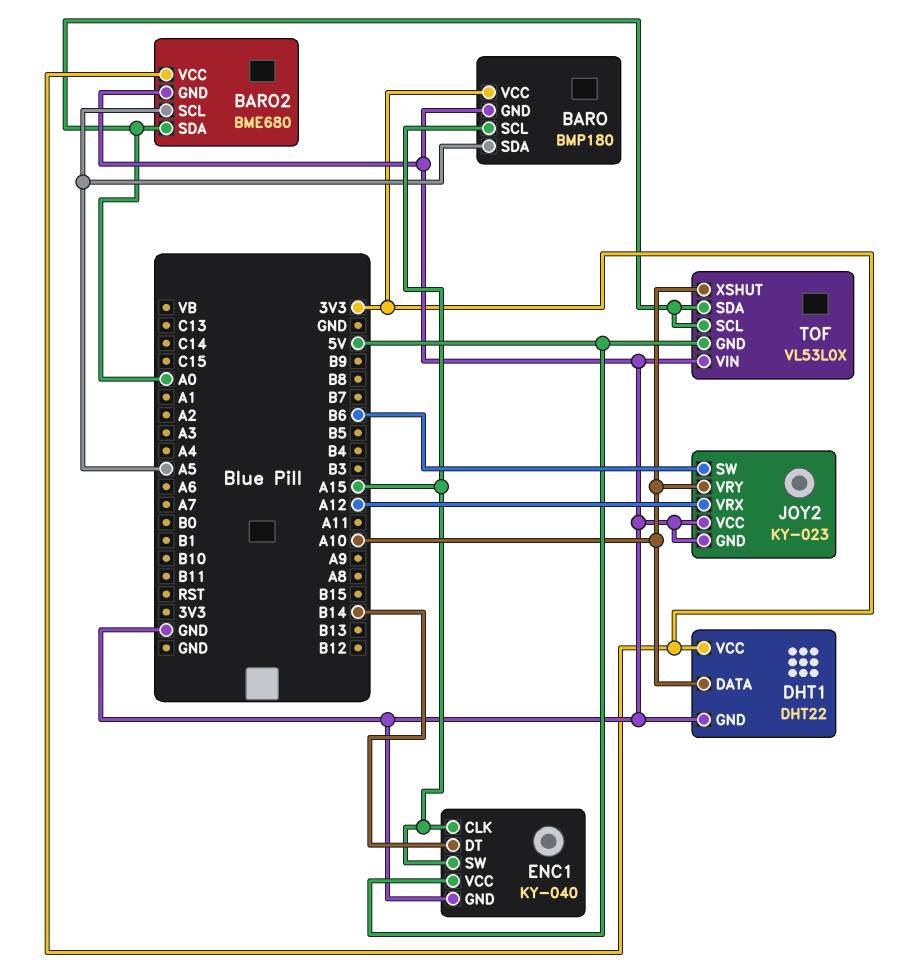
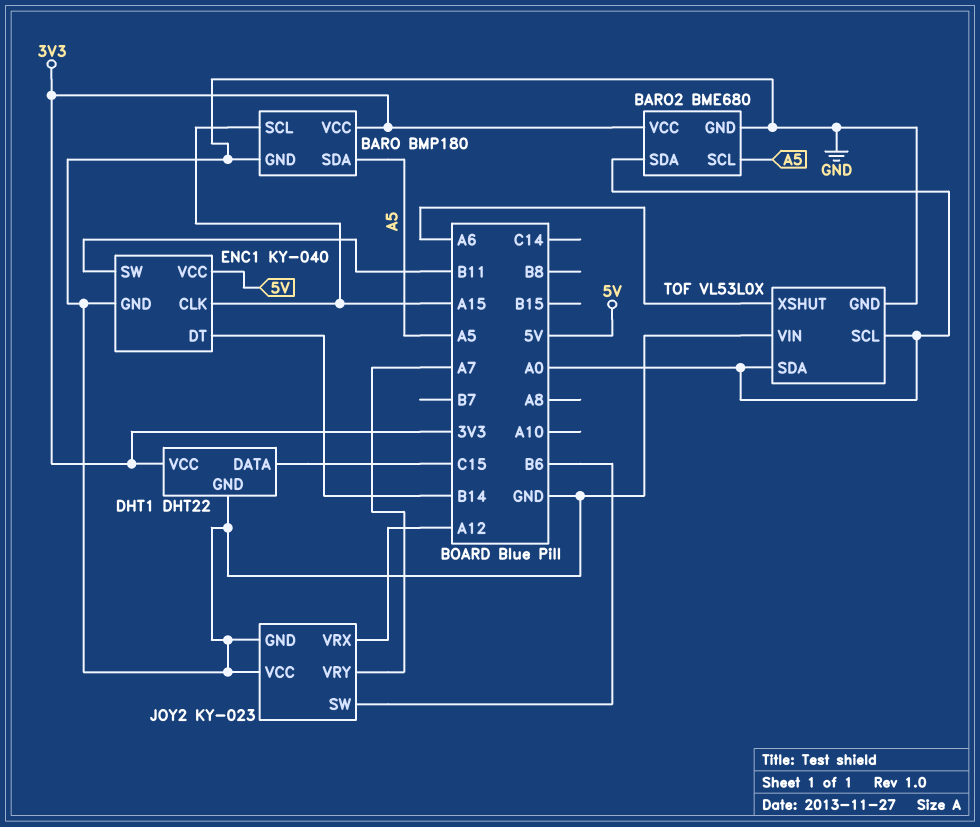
DHT1 pin DATA: A10 -> C15
ENC1 pin SW: A15 -> B11
JOY2 pin VRY: A10 -> A7
TOF pin GND: 5V -> GND
TOF pin XSHUT: A10 -> A6

